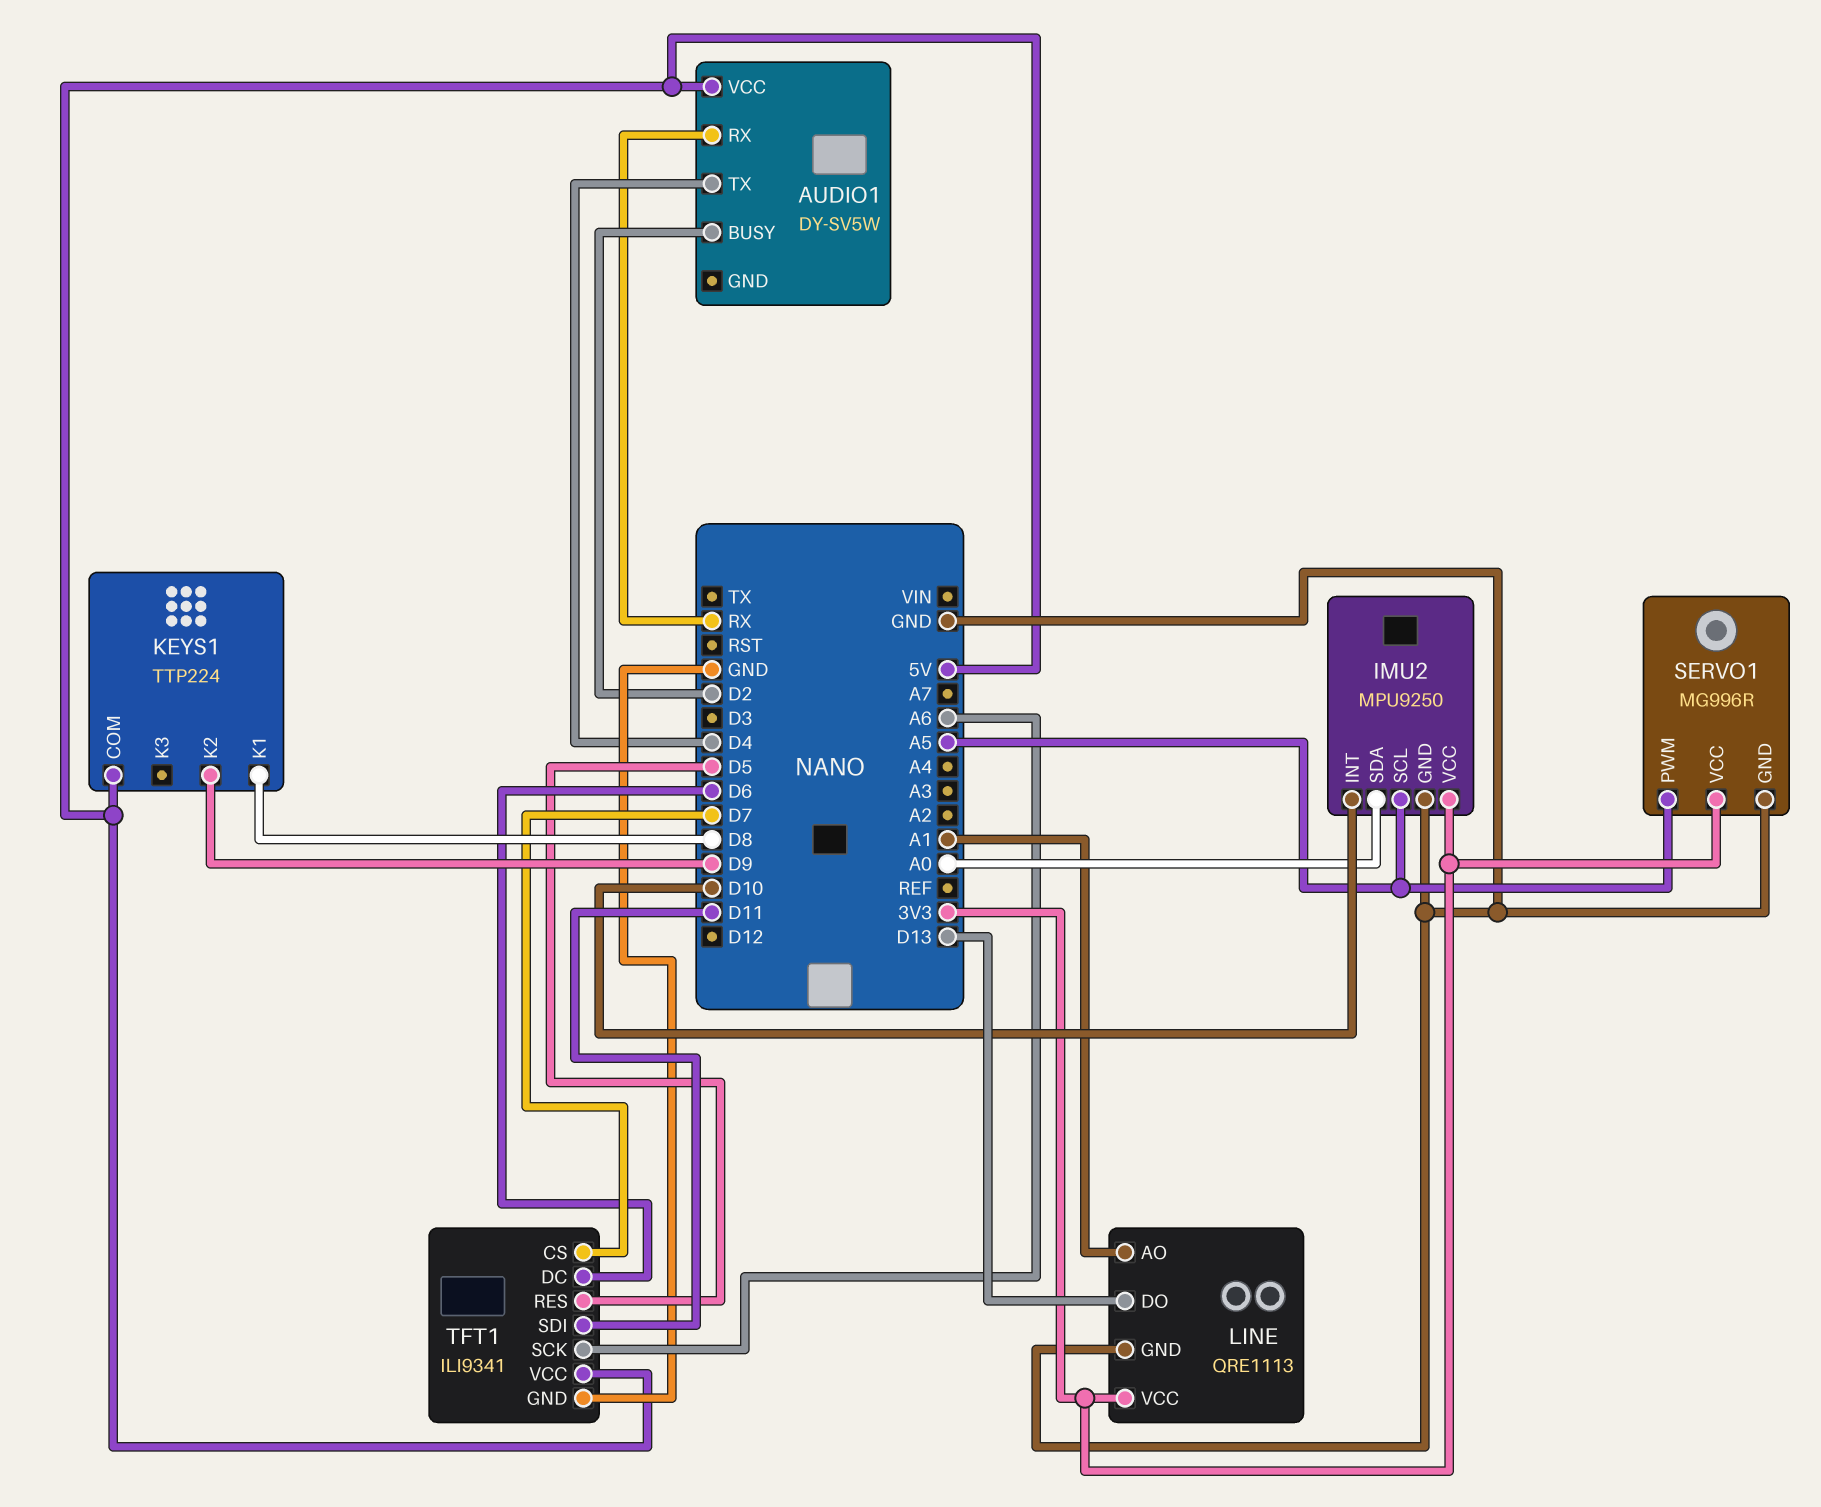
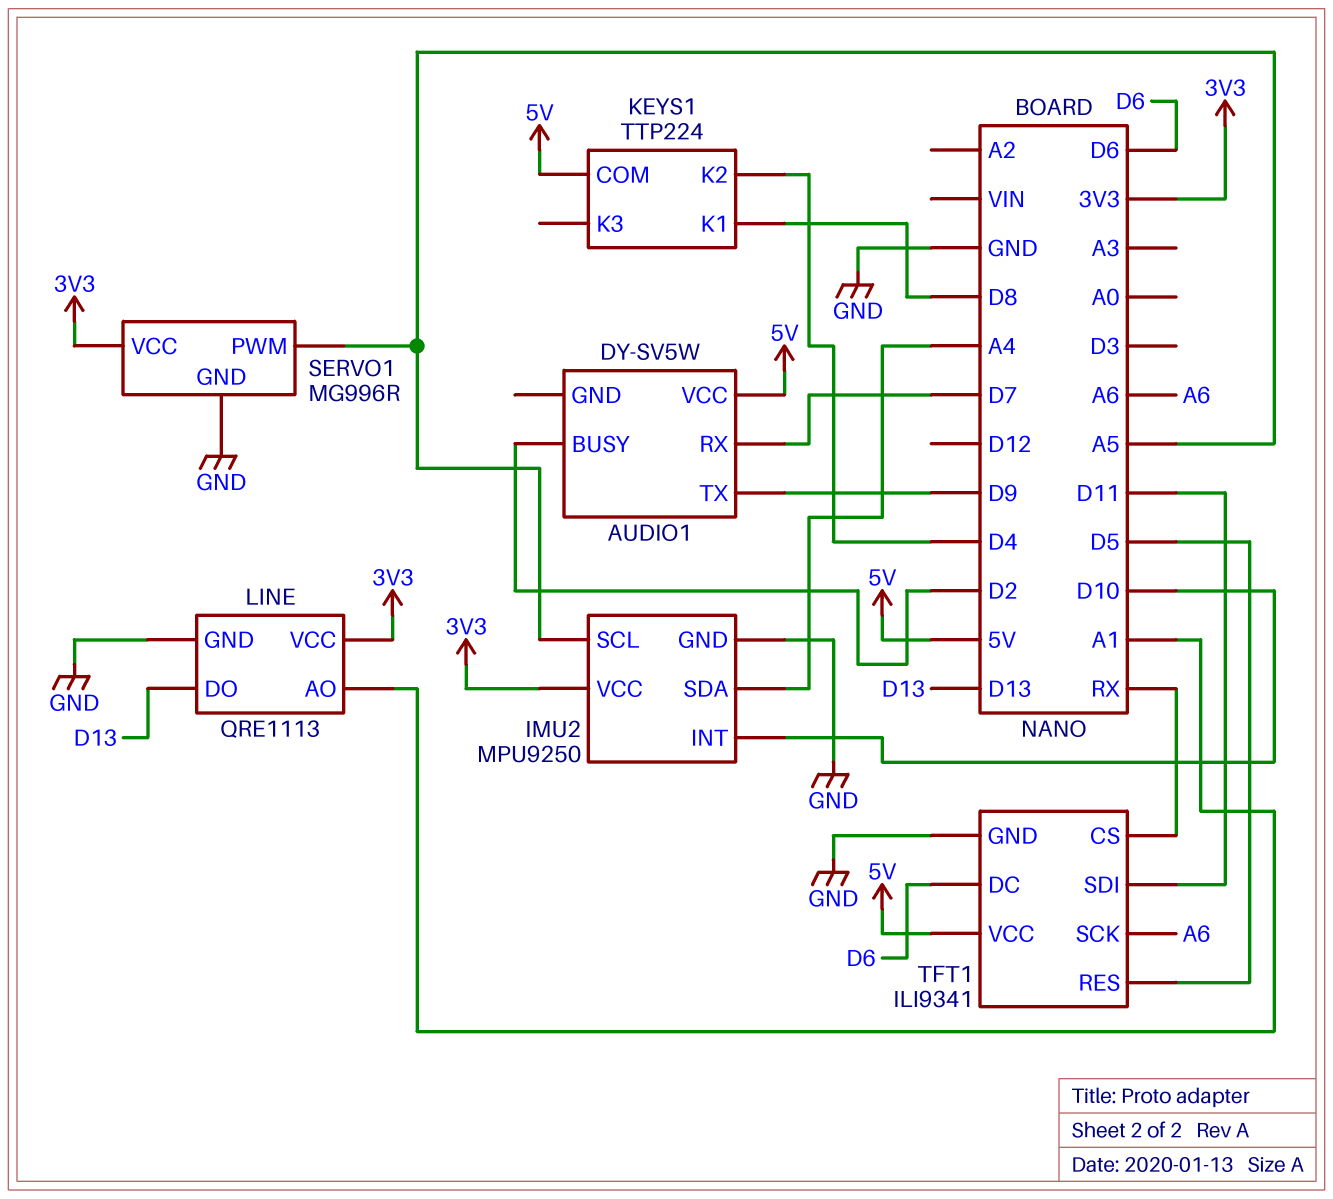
AUDIO1 pin RX: RX -> D7
AUDIO1 pin TX: D4 -> D9
IMU2 pin SDA: A0 -> A4
KEYS1 pin K2: D9 -> D4
TFT1 pin CS: D7 -> RX

